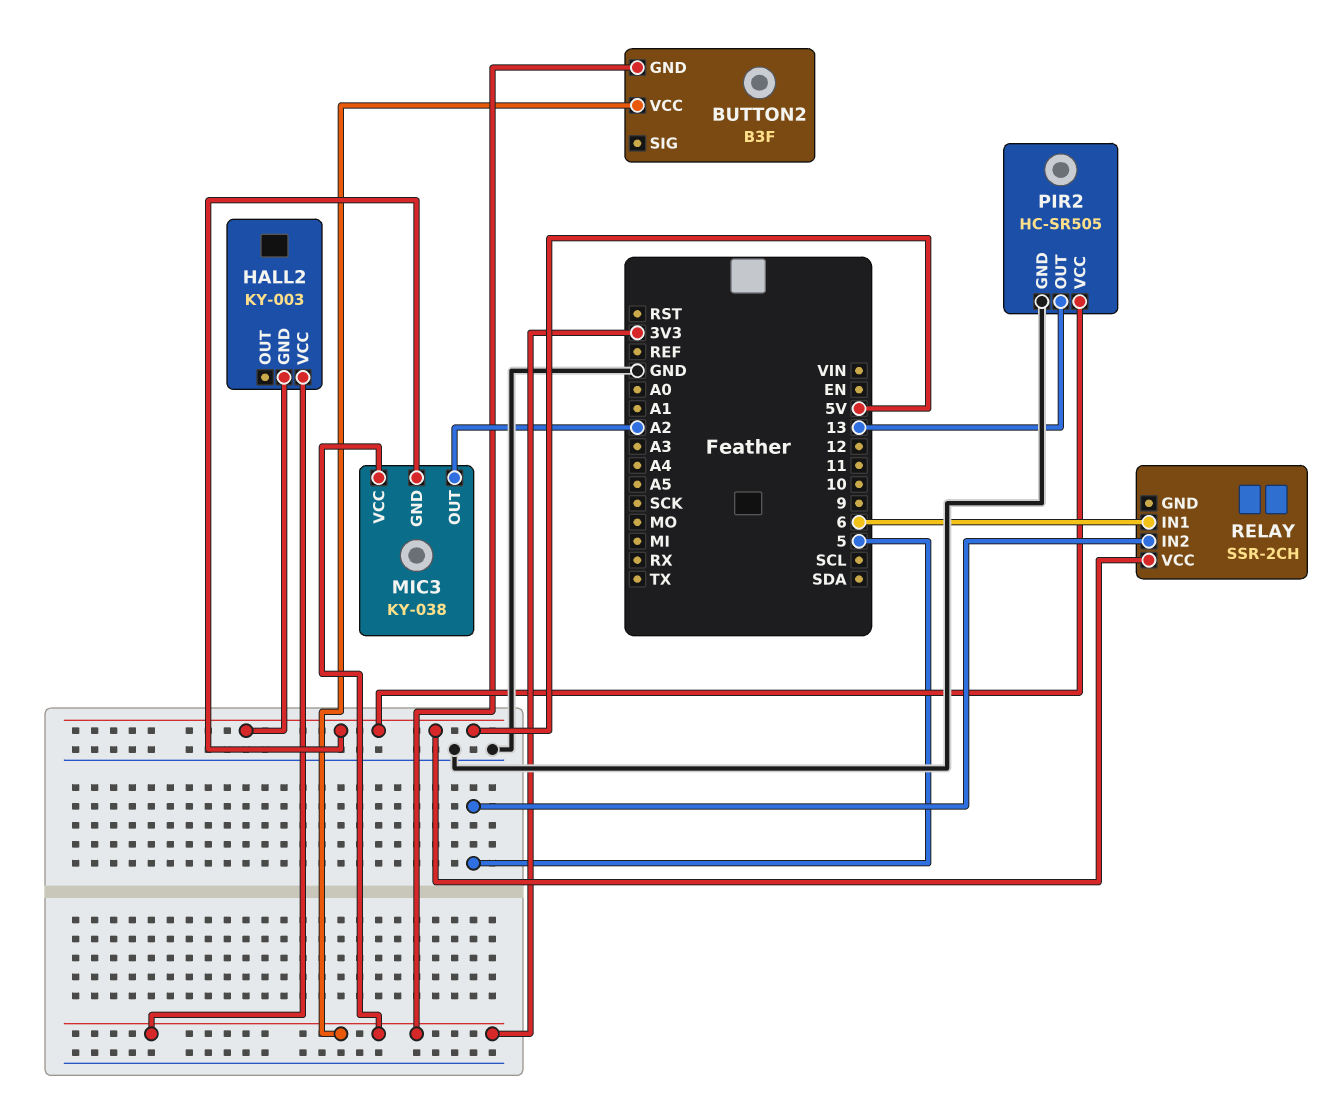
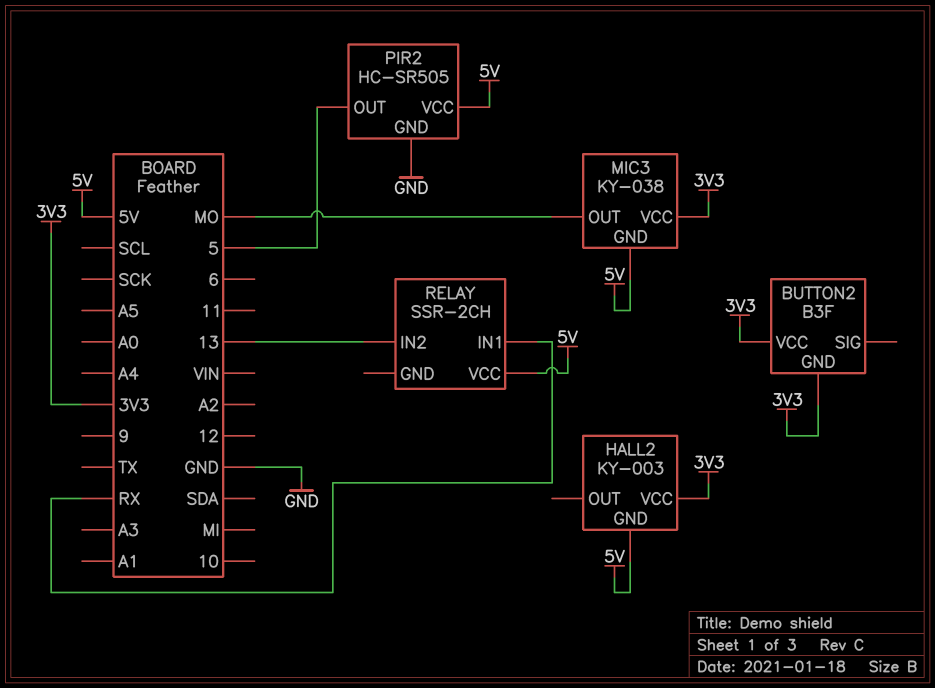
MIC3 pin OUT: A2 -> MO
PIR2 pin OUT: 13 -> 5
RELAY pin IN1: 6 -> RX
RELAY pin IN2: 5 -> 13

